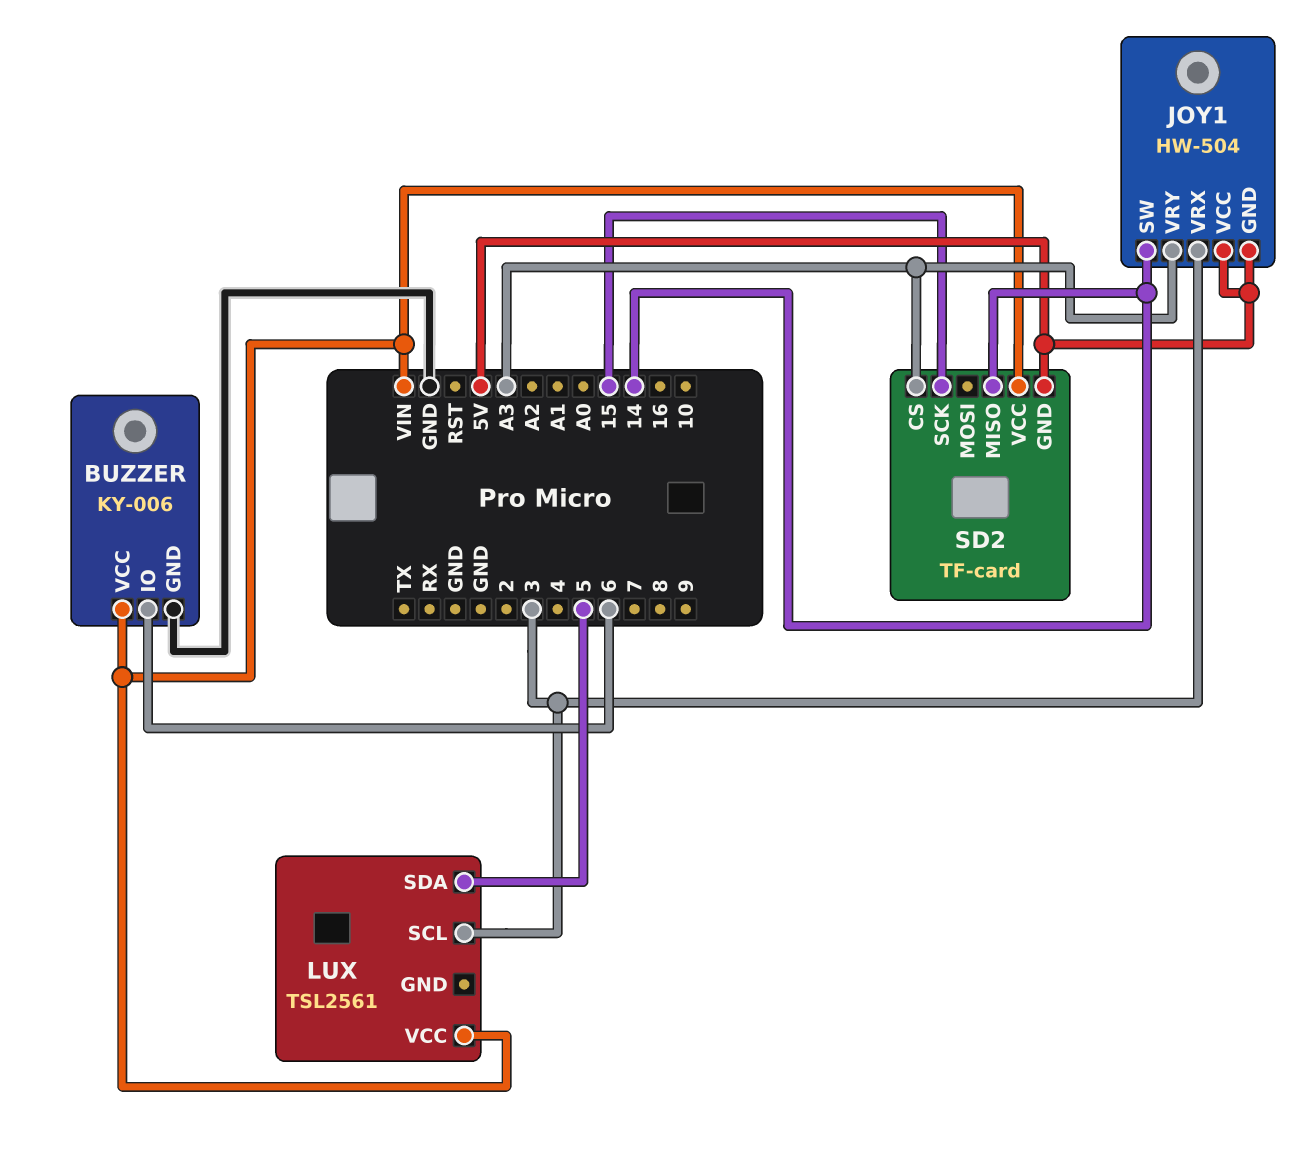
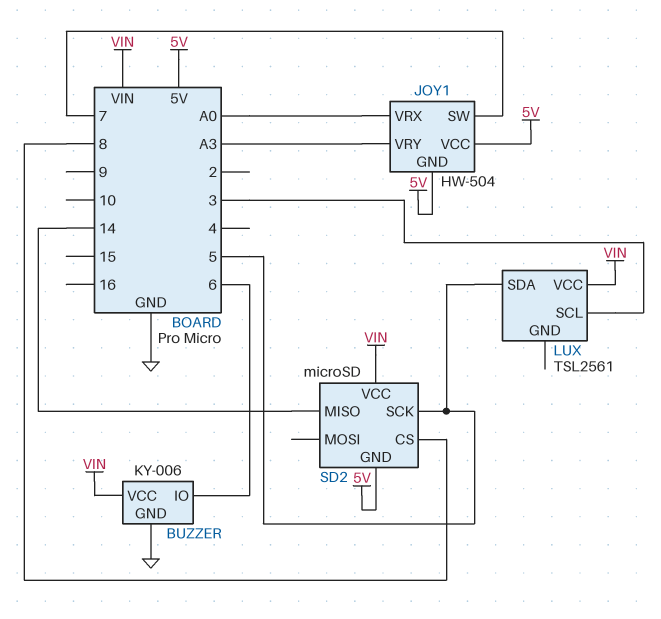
JOY1 pin SW: 14 -> 7
JOY1 pin VRX: 3 -> A0
SD2: TF-card -> microSD
SD2 pin CS: A3 -> 8
SD2 pin SCK: 15 -> 5

